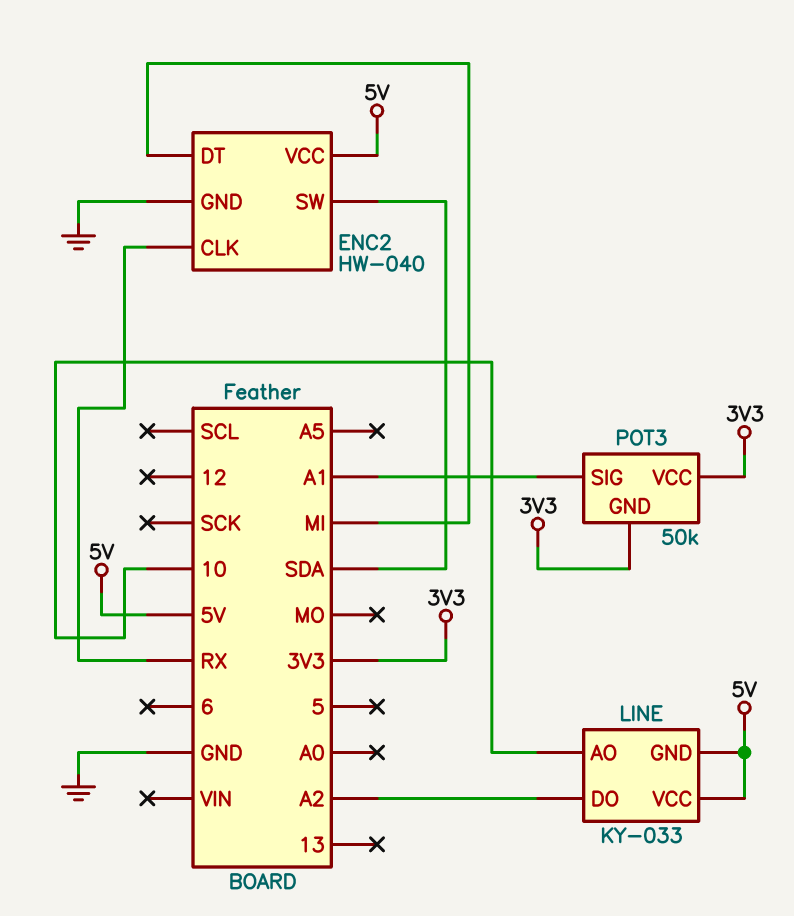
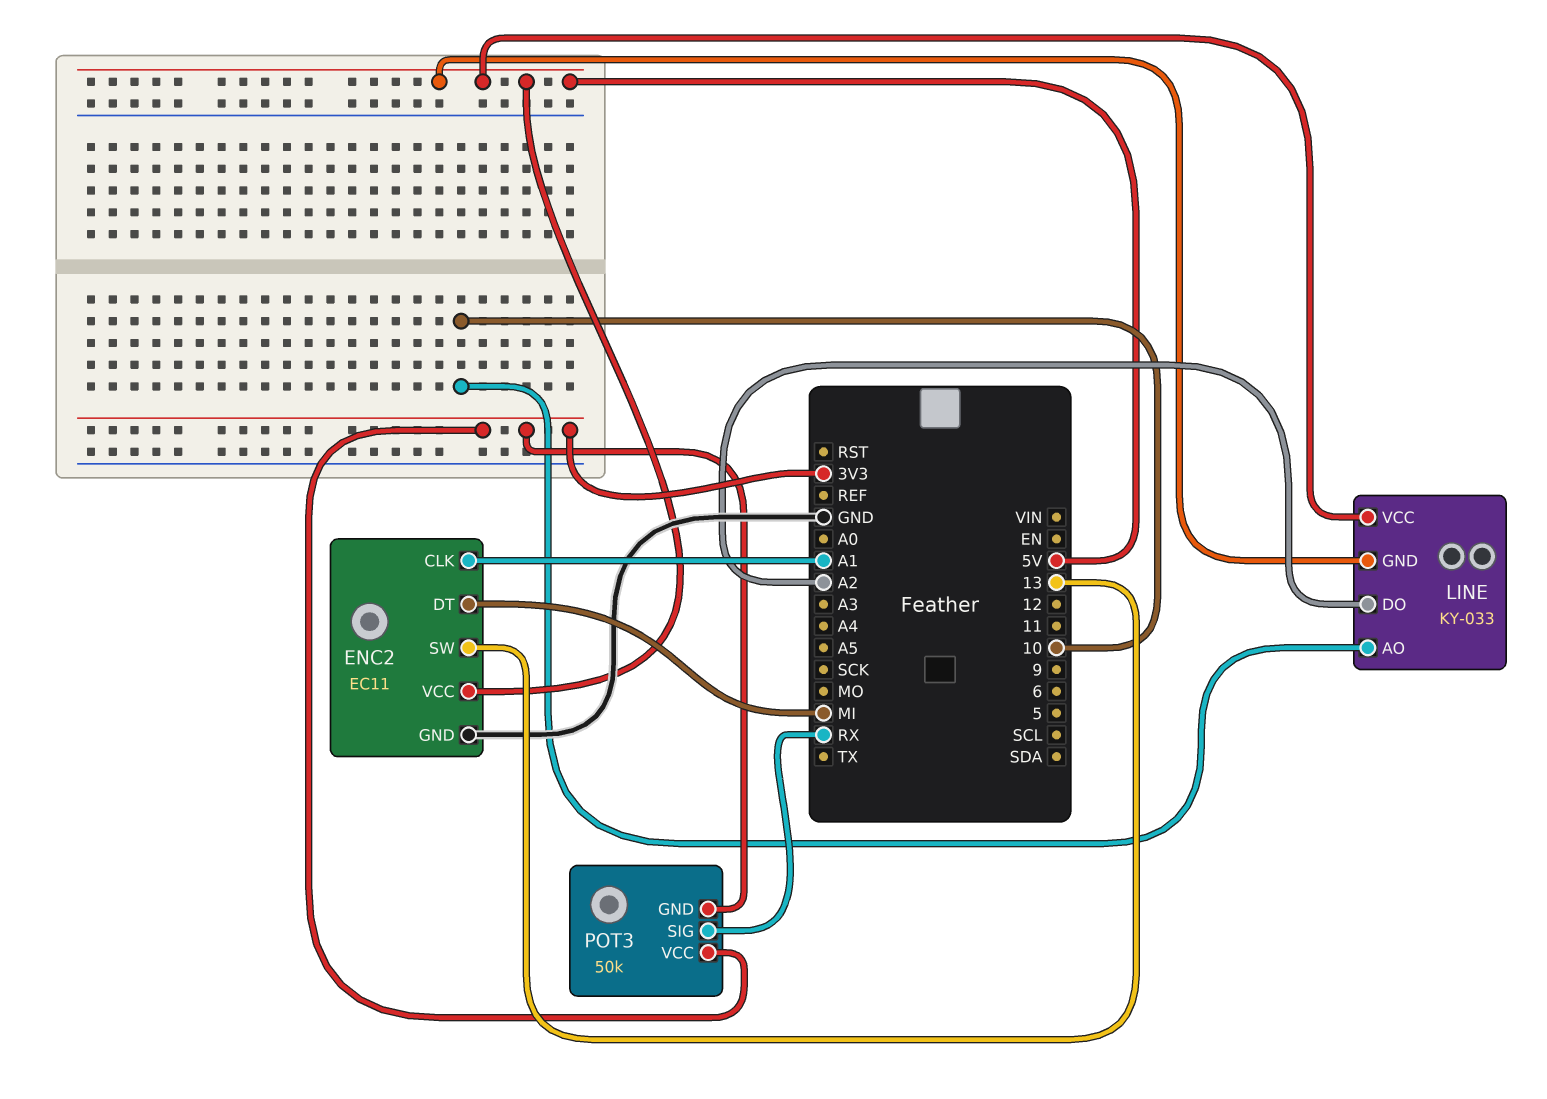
ENC2: HW-040 -> EC11
ENC2 pin CLK: RX -> A1
ENC2 pin SW: SDA -> 13
POT3 pin SIG: A1 -> RX

